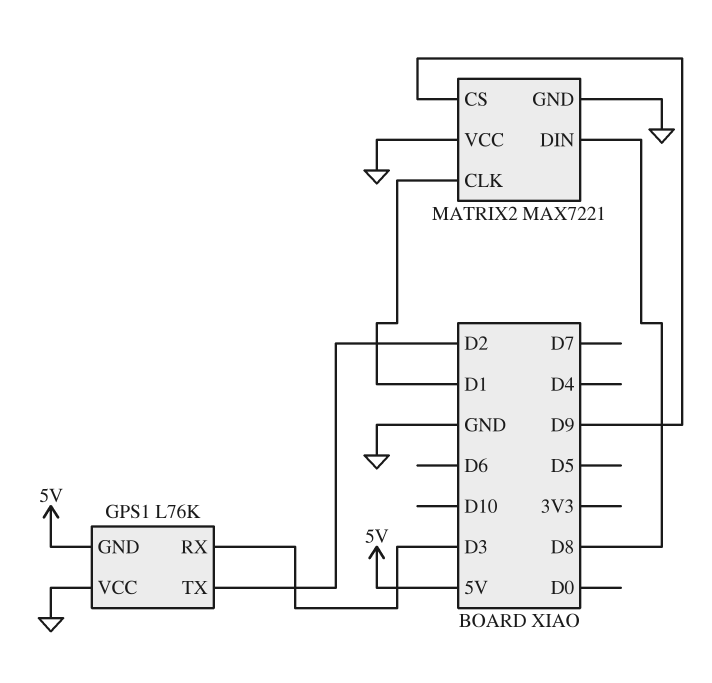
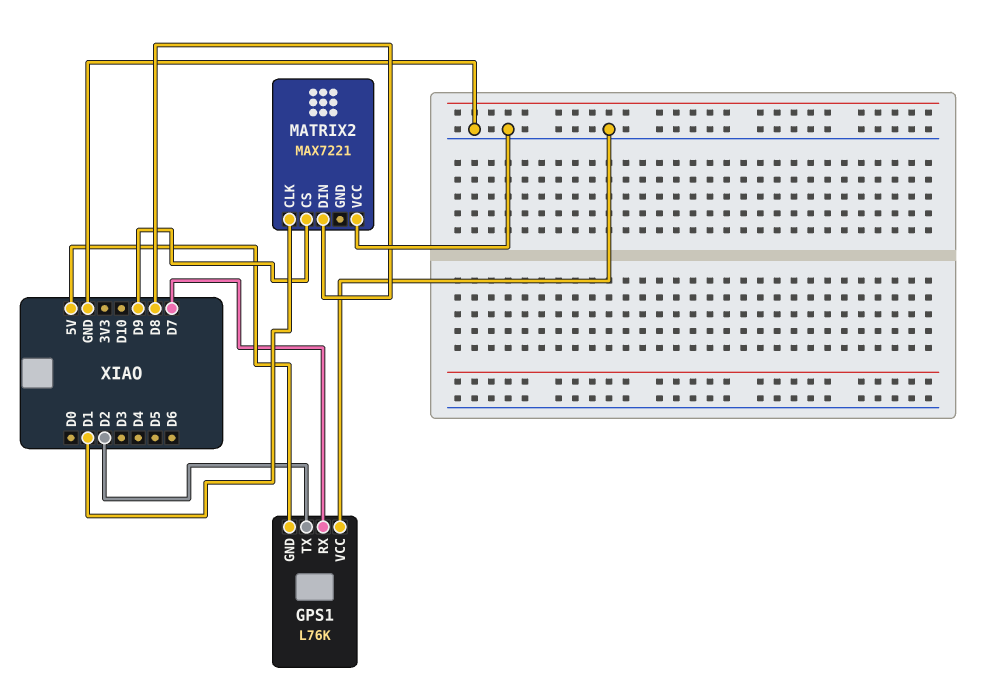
GPS1 pin RX: D3 -> D7
MATRIX2 pin GND: GND -> none

